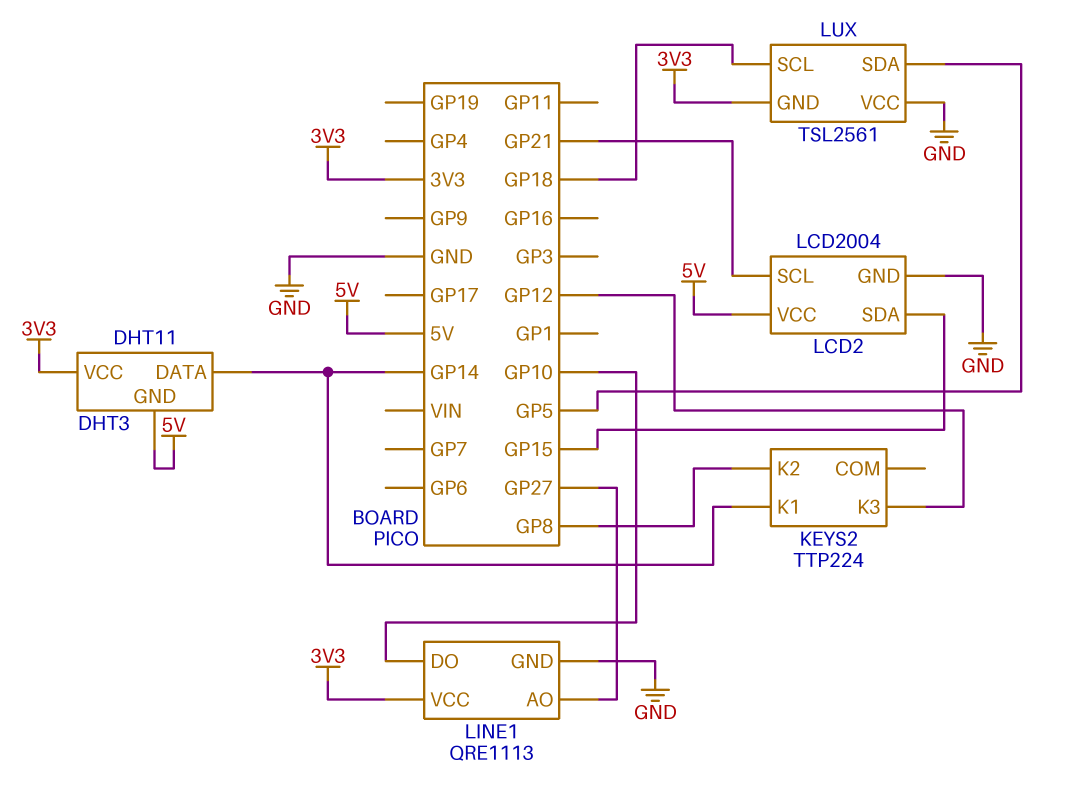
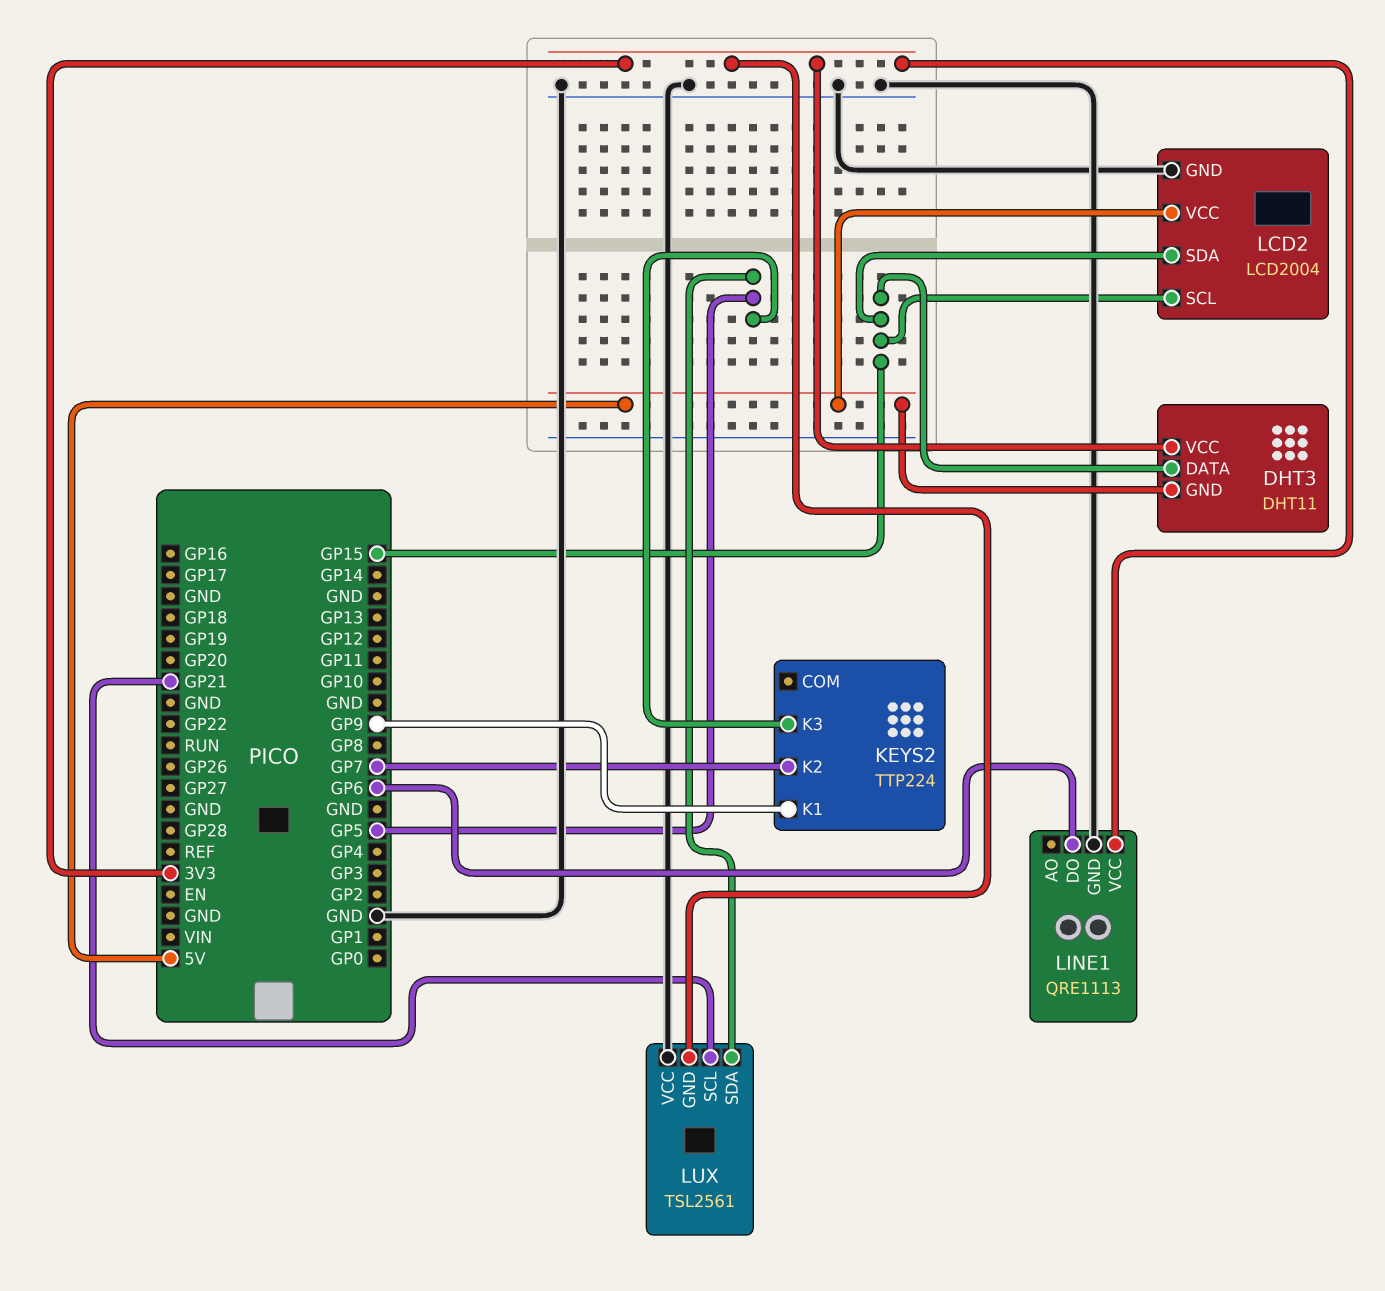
DHT3 pin DATA: GP14 -> GP15
KEYS2 pin K1: GP14 -> GP9
KEYS2 pin K2: GP8 -> GP7
KEYS2 pin K3: GP12 -> GP5
LCD2 pin SCL: GP21 -> GP15
LINE1 pin AO: GP27 -> none
LINE1 pin DO: GP10 -> GP6
LUX pin SCL: GP18 -> GP21

